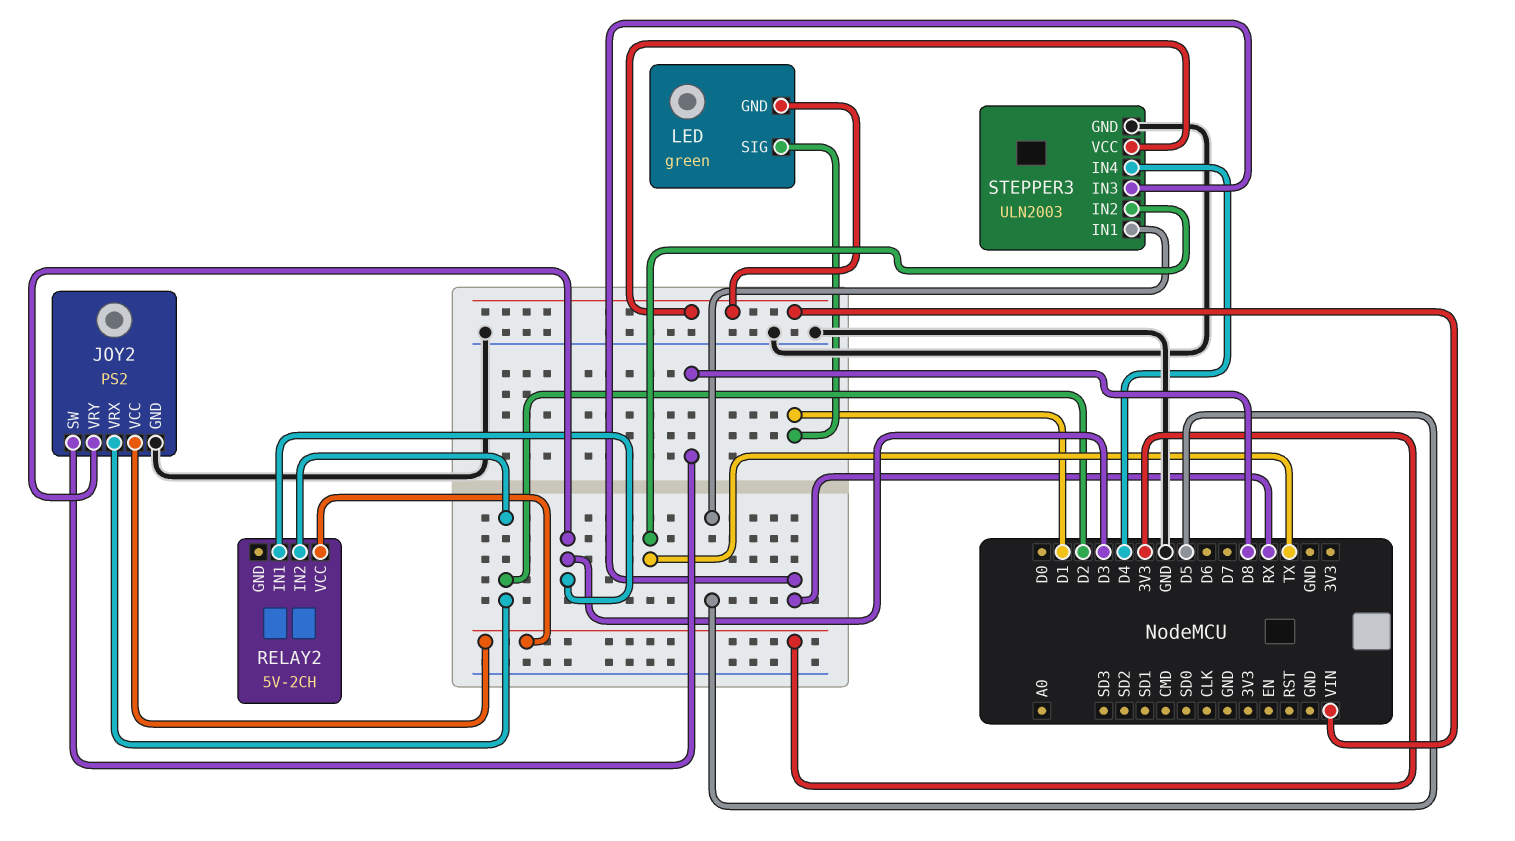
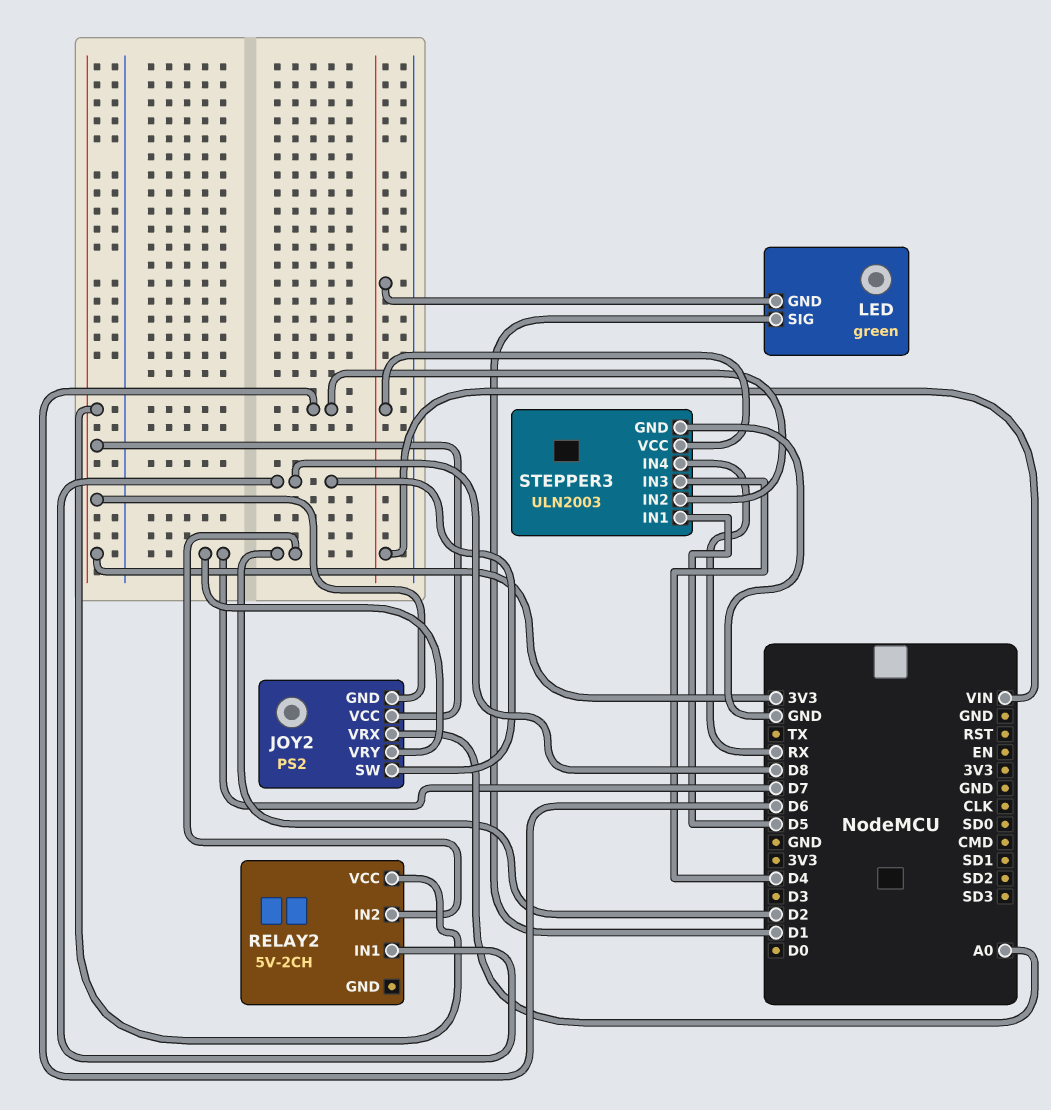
JOY2 pin GND: GND -> 3V3
JOY2 pin VRX: D2 -> A0
JOY2 pin VRY: D3 -> D7
RELAY2 pin IN1: D3 -> D8
STEPPER3 pin IN2: TX -> D6
STEPPER3 pin IN3: RX -> D4
STEPPER3 pin IN4: D4 -> RX

